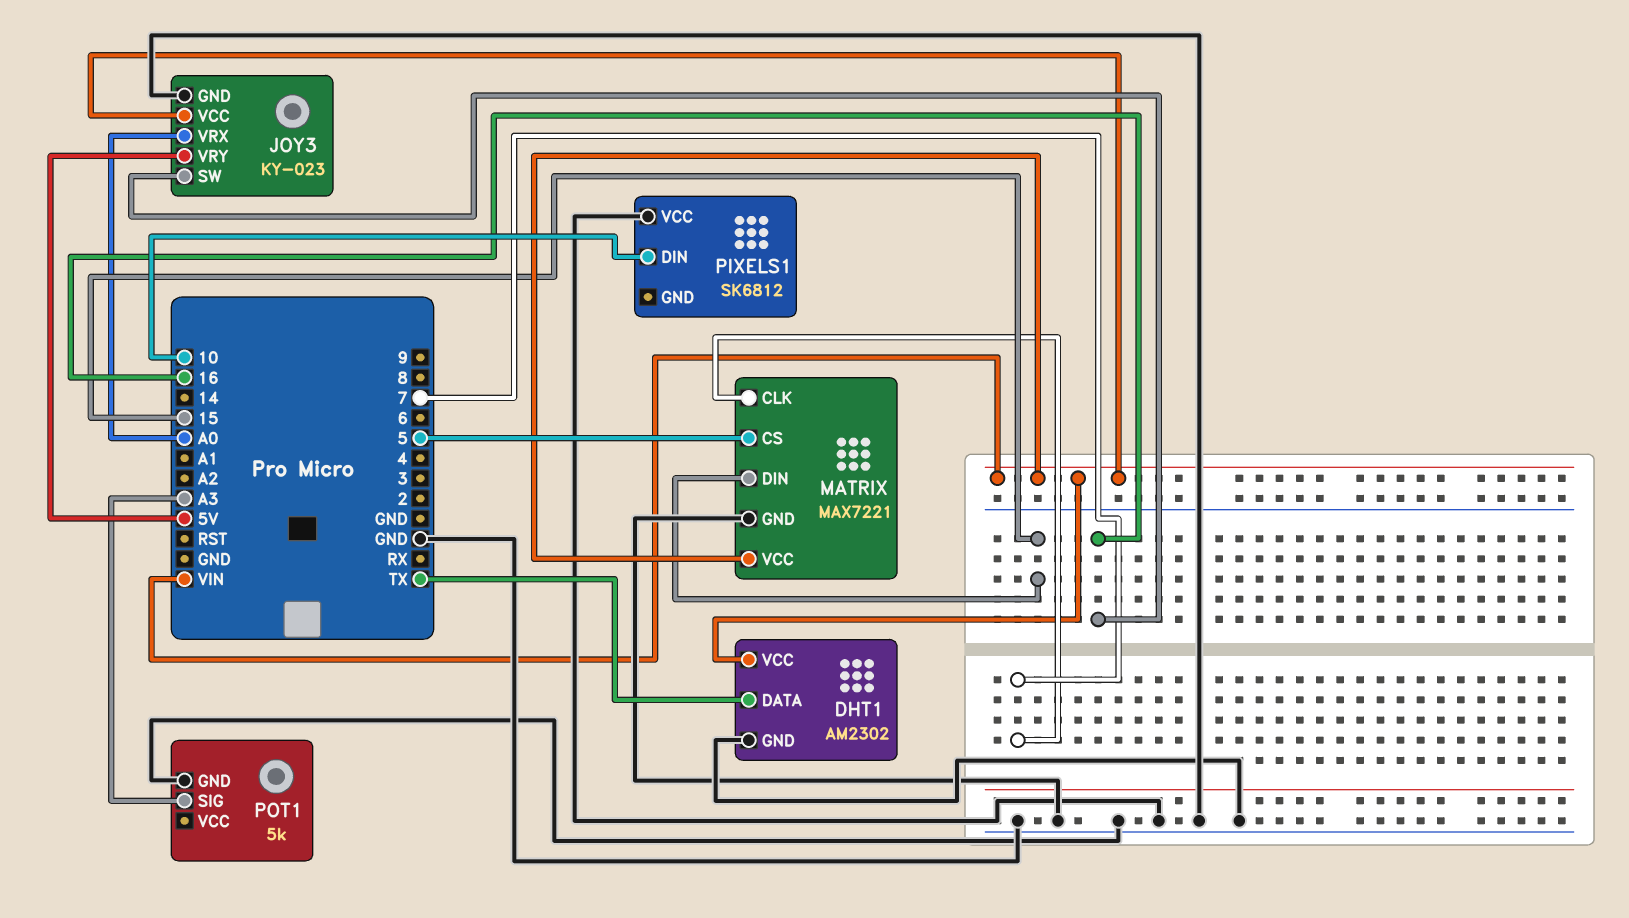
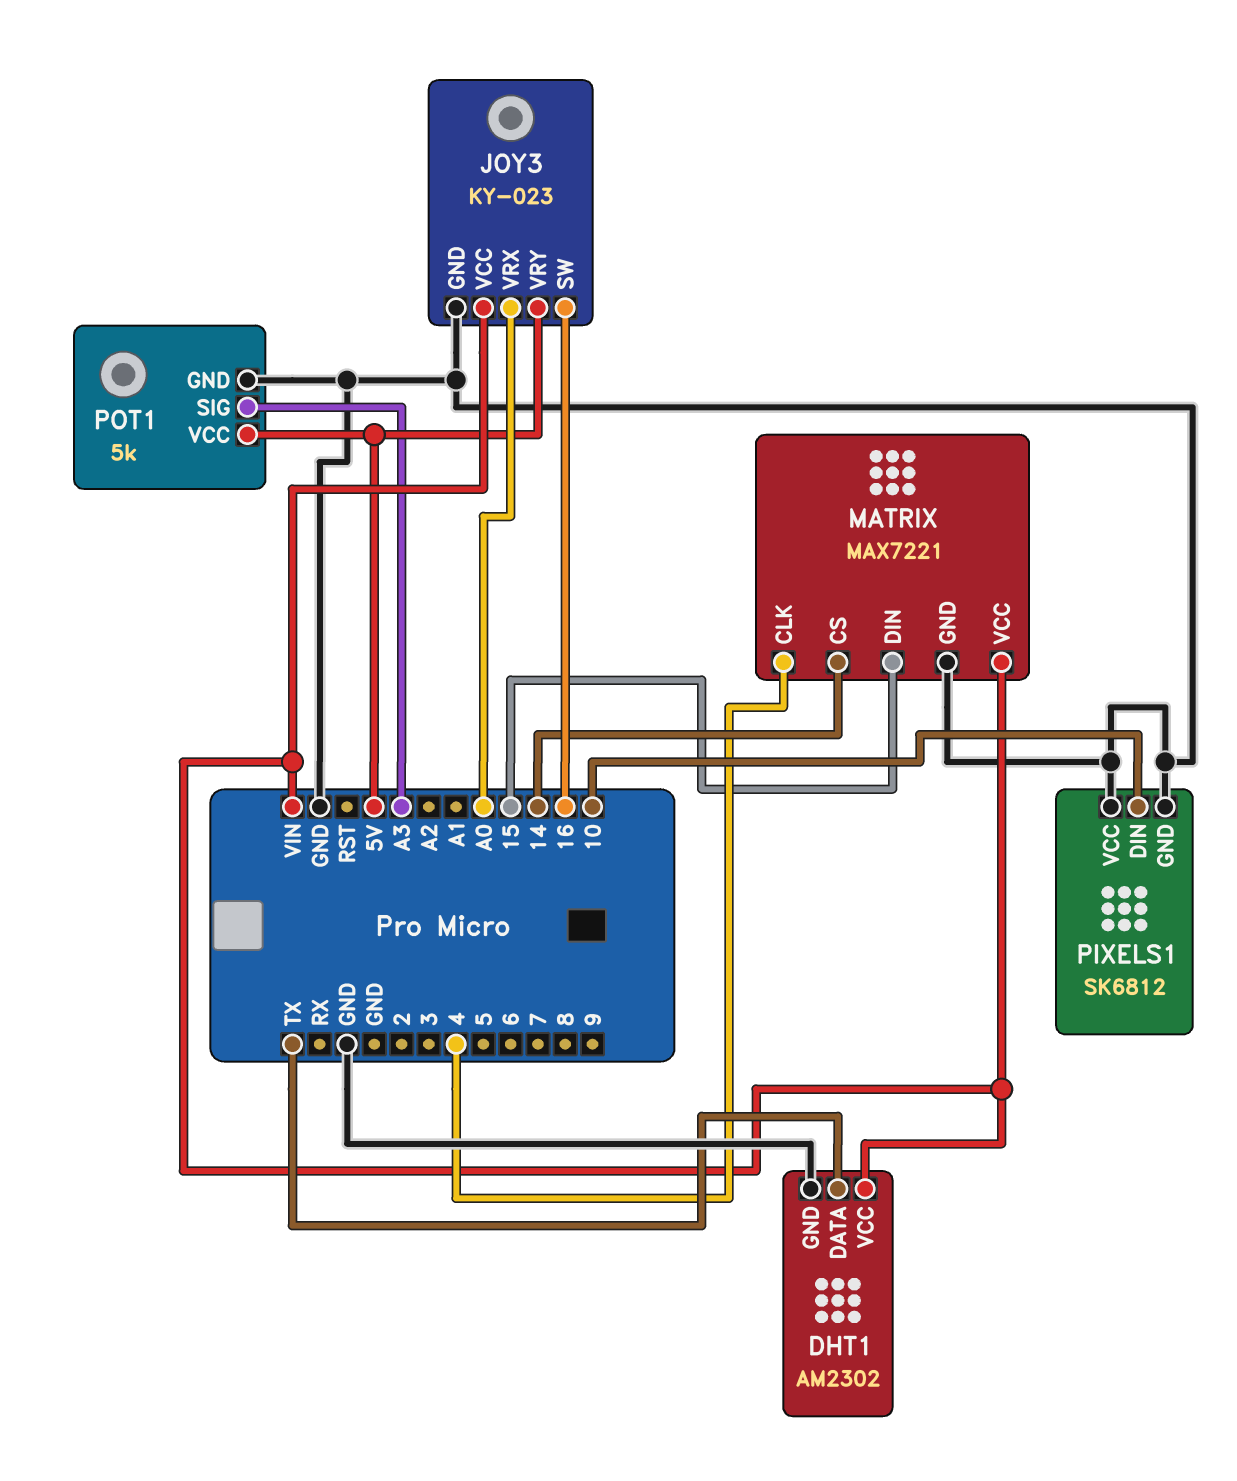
MATRIX pin CLK: 7 -> 4
MATRIX pin CS: 5 -> 14
PIXELS1 pin GND: none -> GND
POT1 pin VCC: none -> 5V

